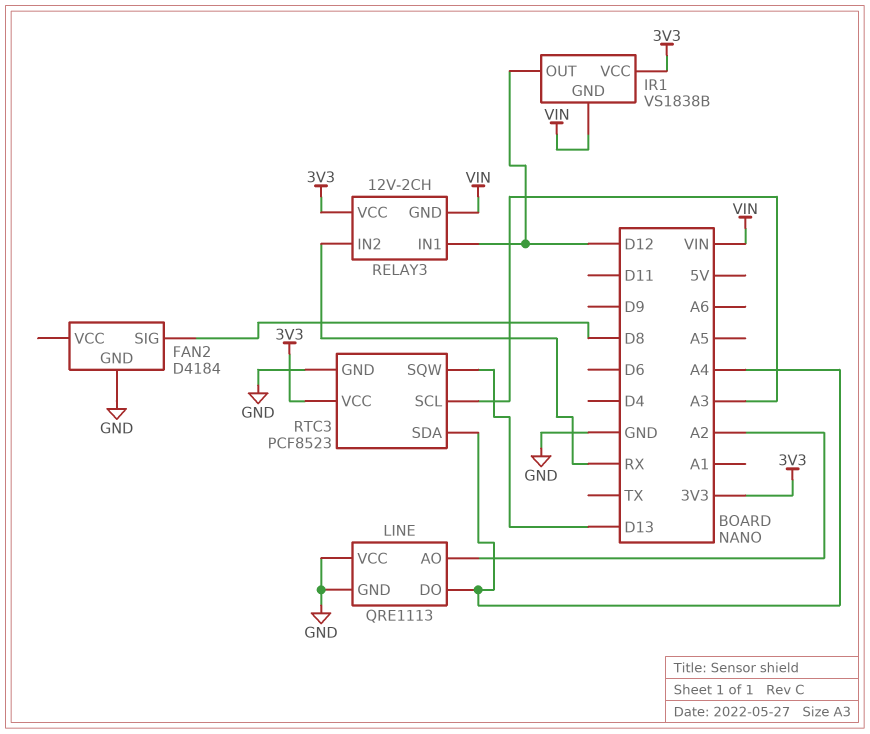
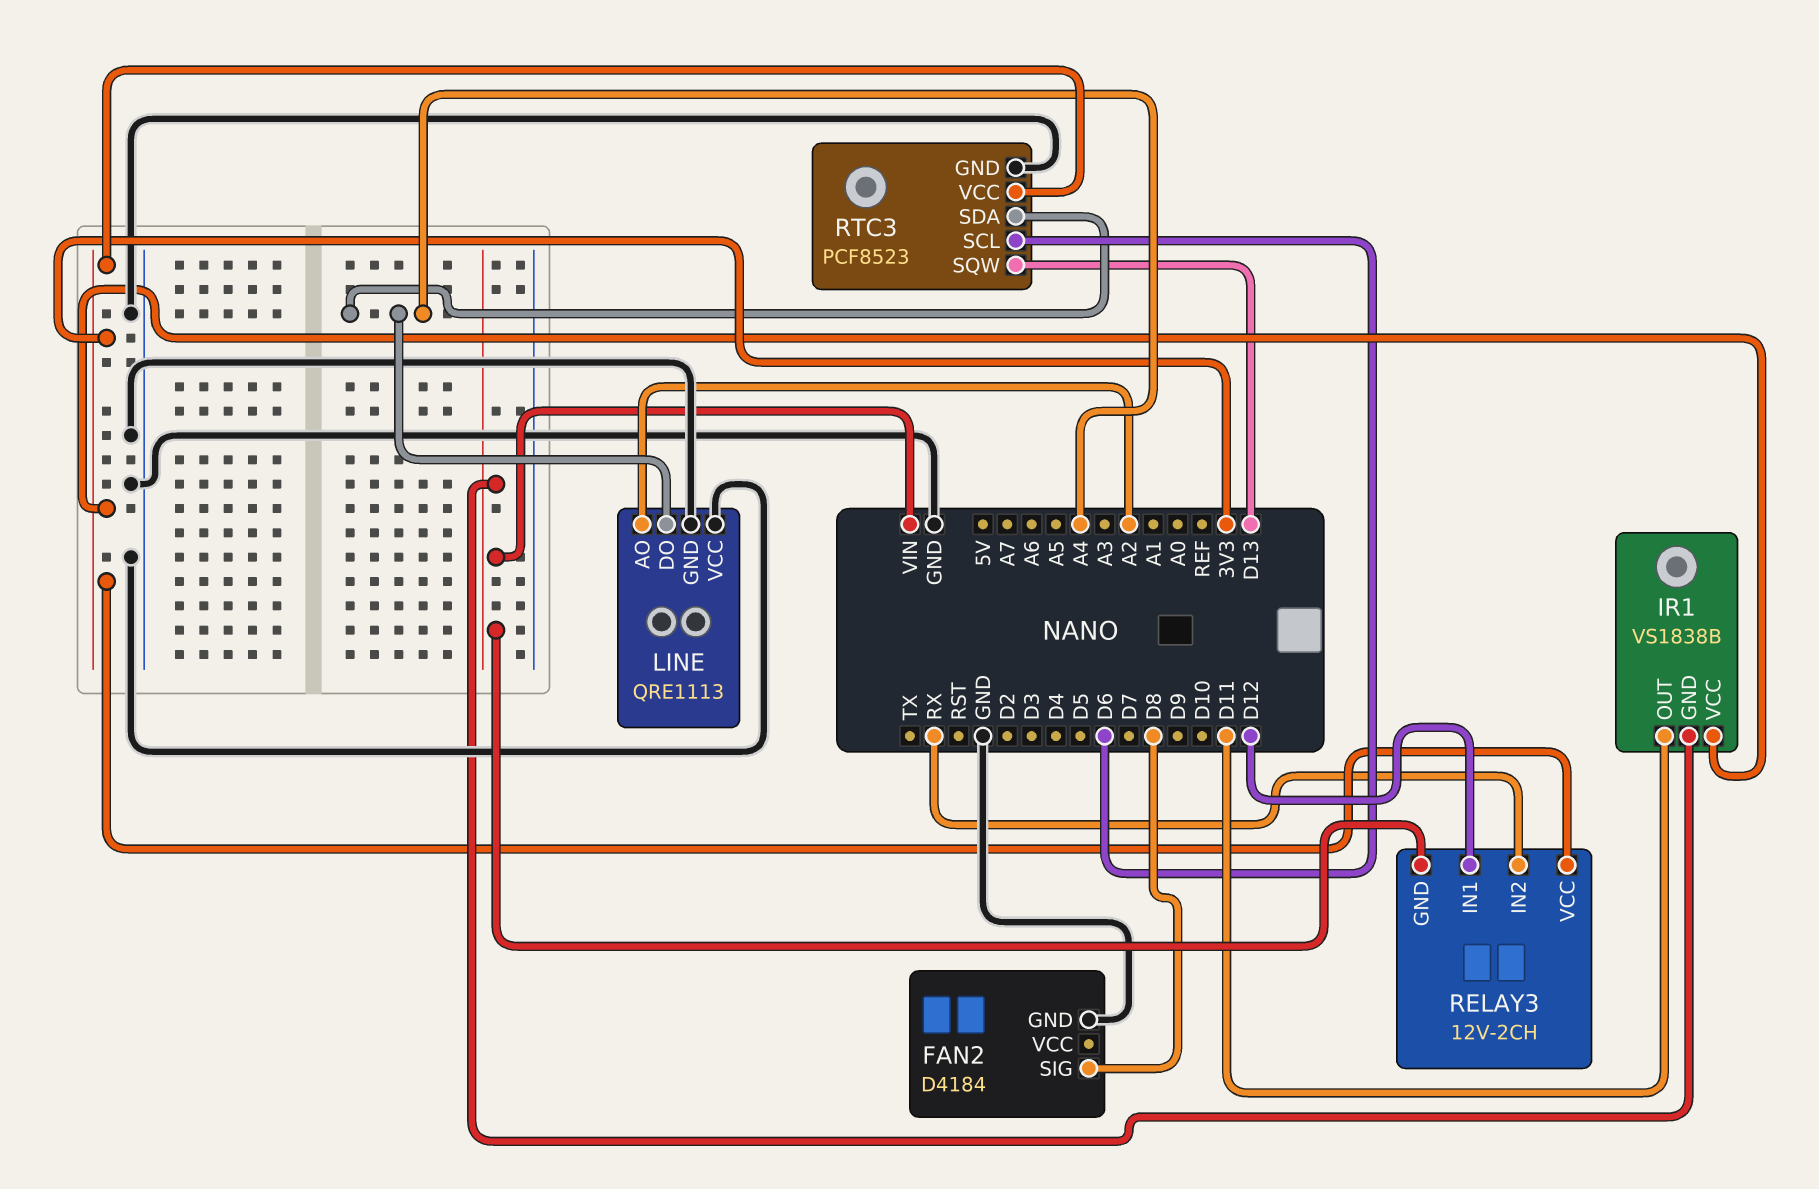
IR1 pin OUT: D12 -> D11
RTC3 pin SCL: A3 -> D6

